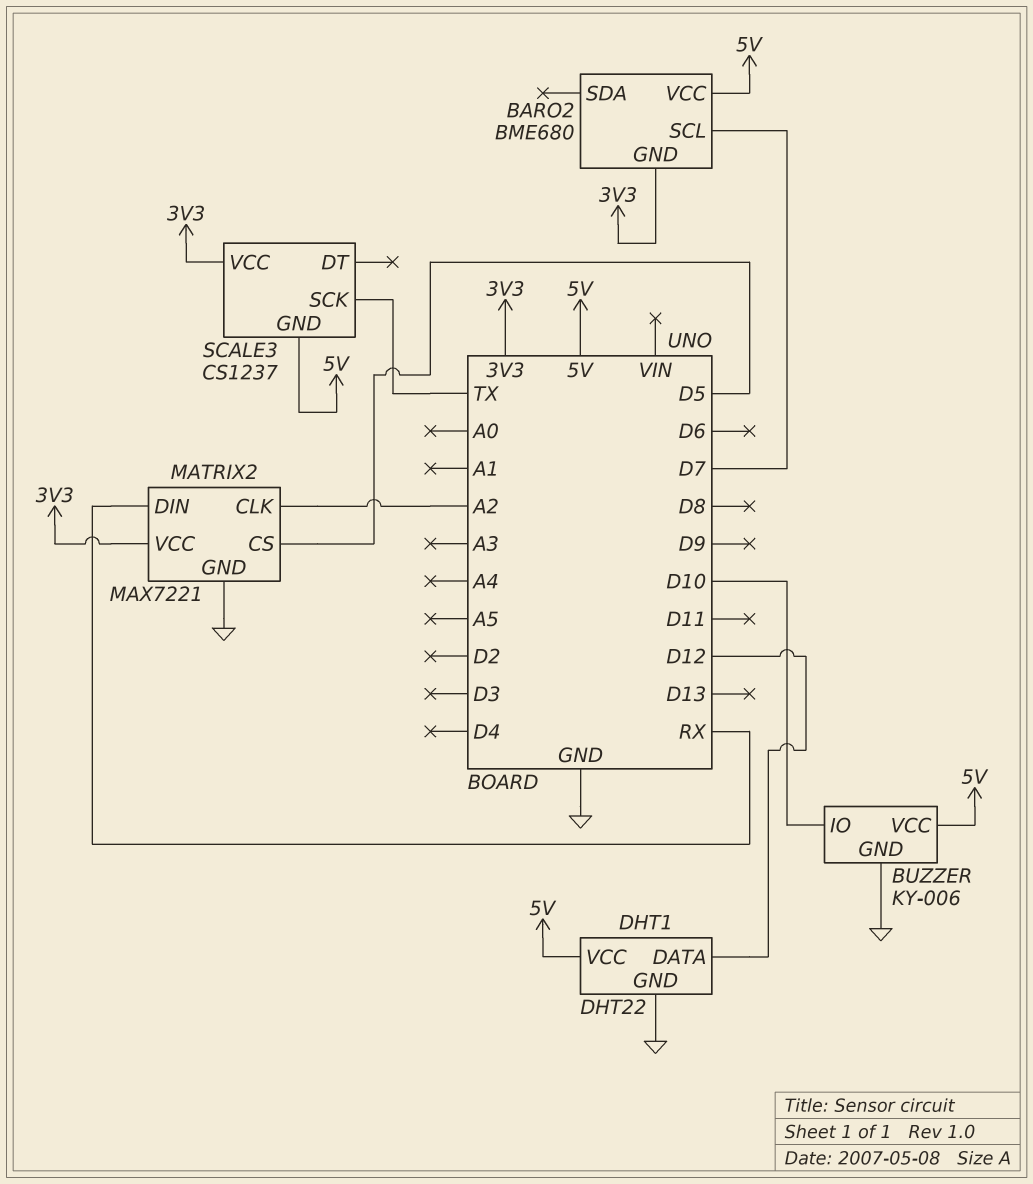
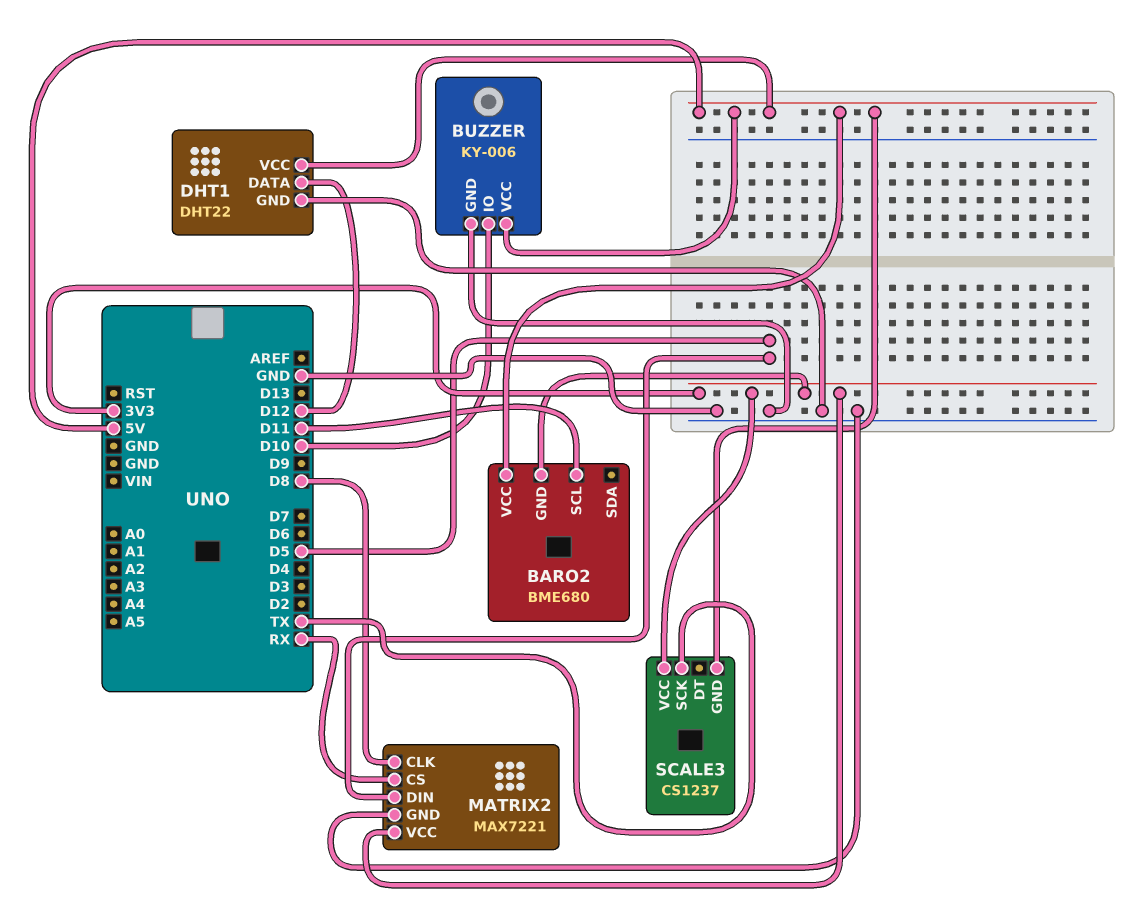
BARO2 pin SCL: D7 -> D11
MATRIX2 pin CLK: A2 -> D8
MATRIX2 pin CS: D5 -> RX
MATRIX2 pin DIN: RX -> D5

